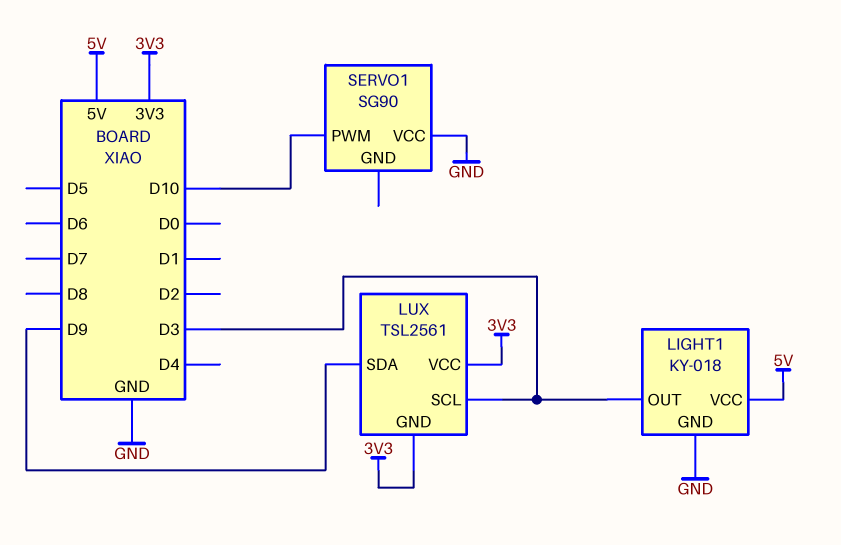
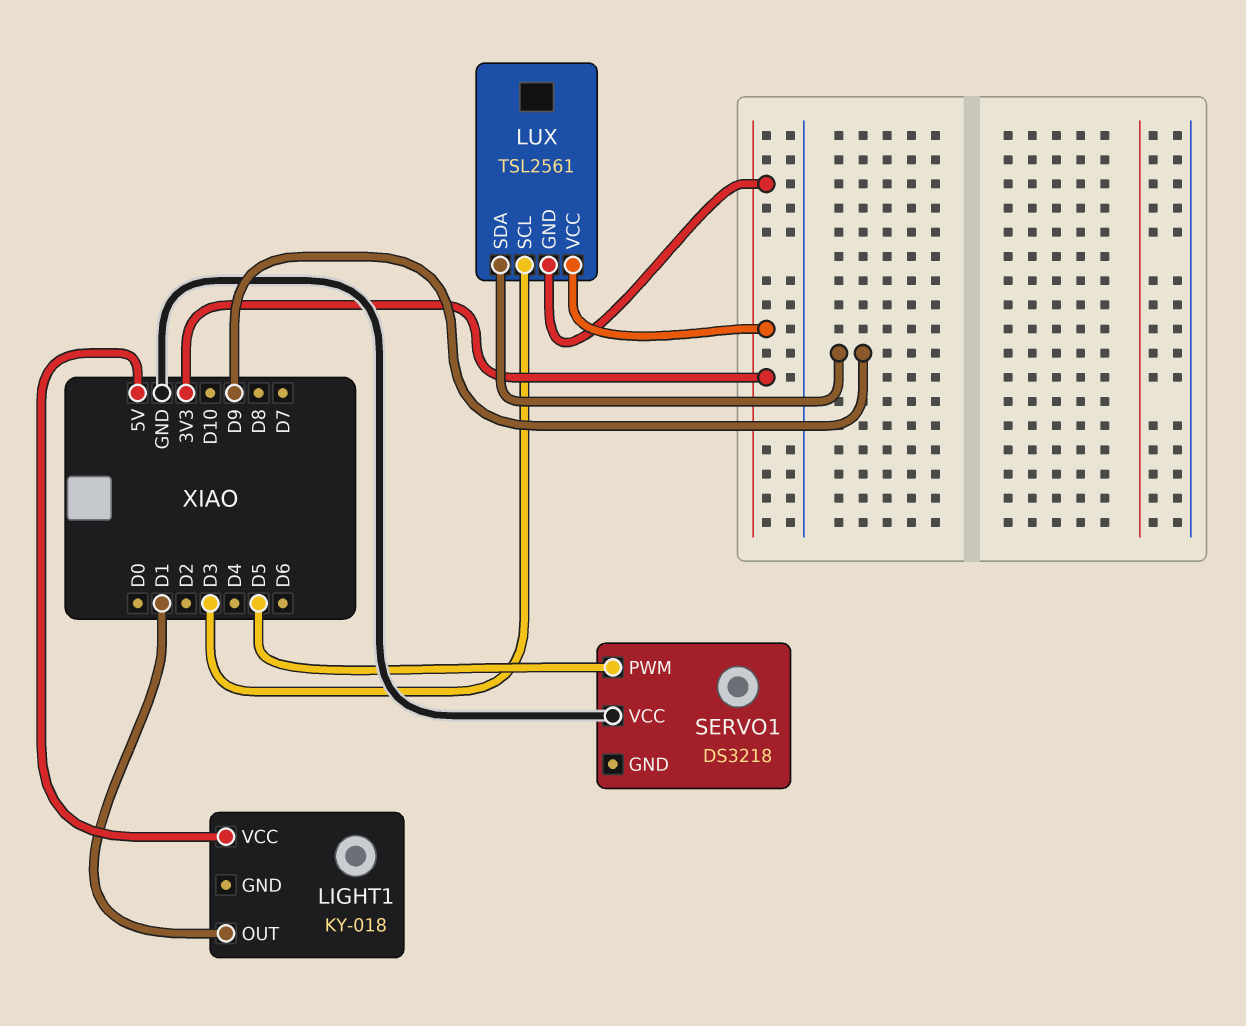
LIGHT1 pin GND: GND -> none
LIGHT1 pin OUT: D3 -> D1
SERVO1: SG90 -> DS3218
SERVO1 pin PWM: D10 -> D5

